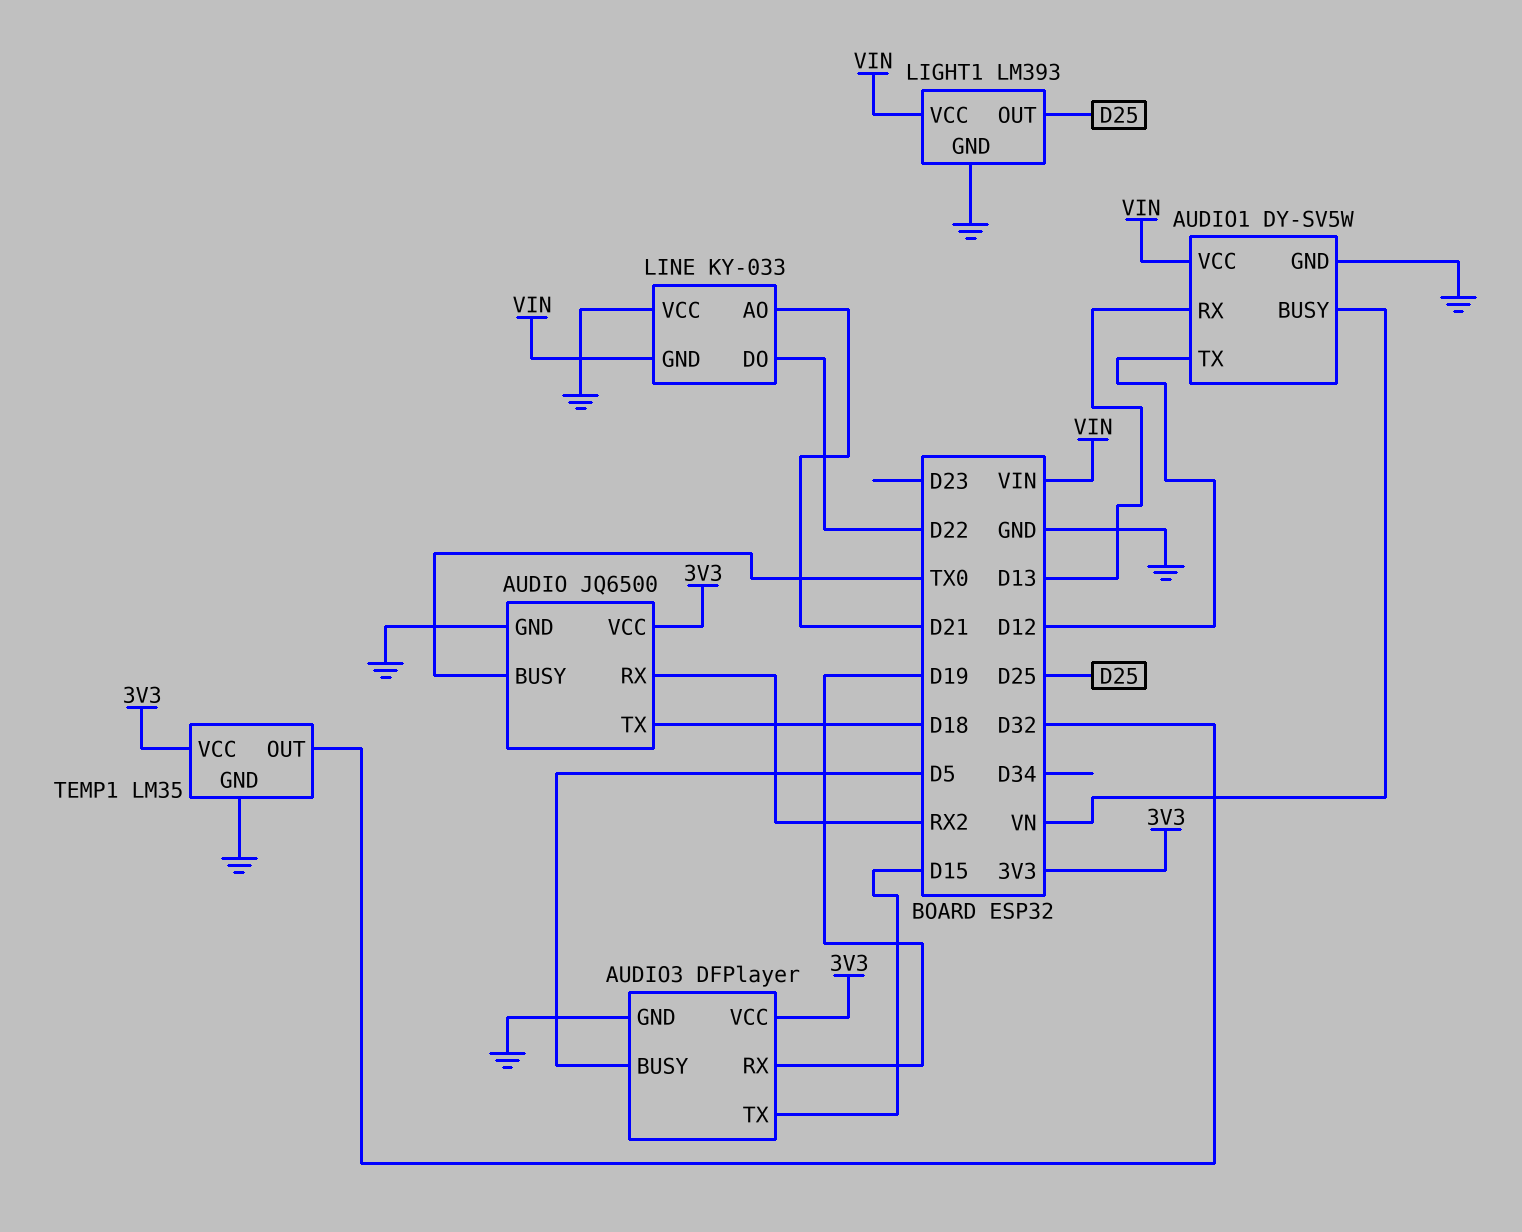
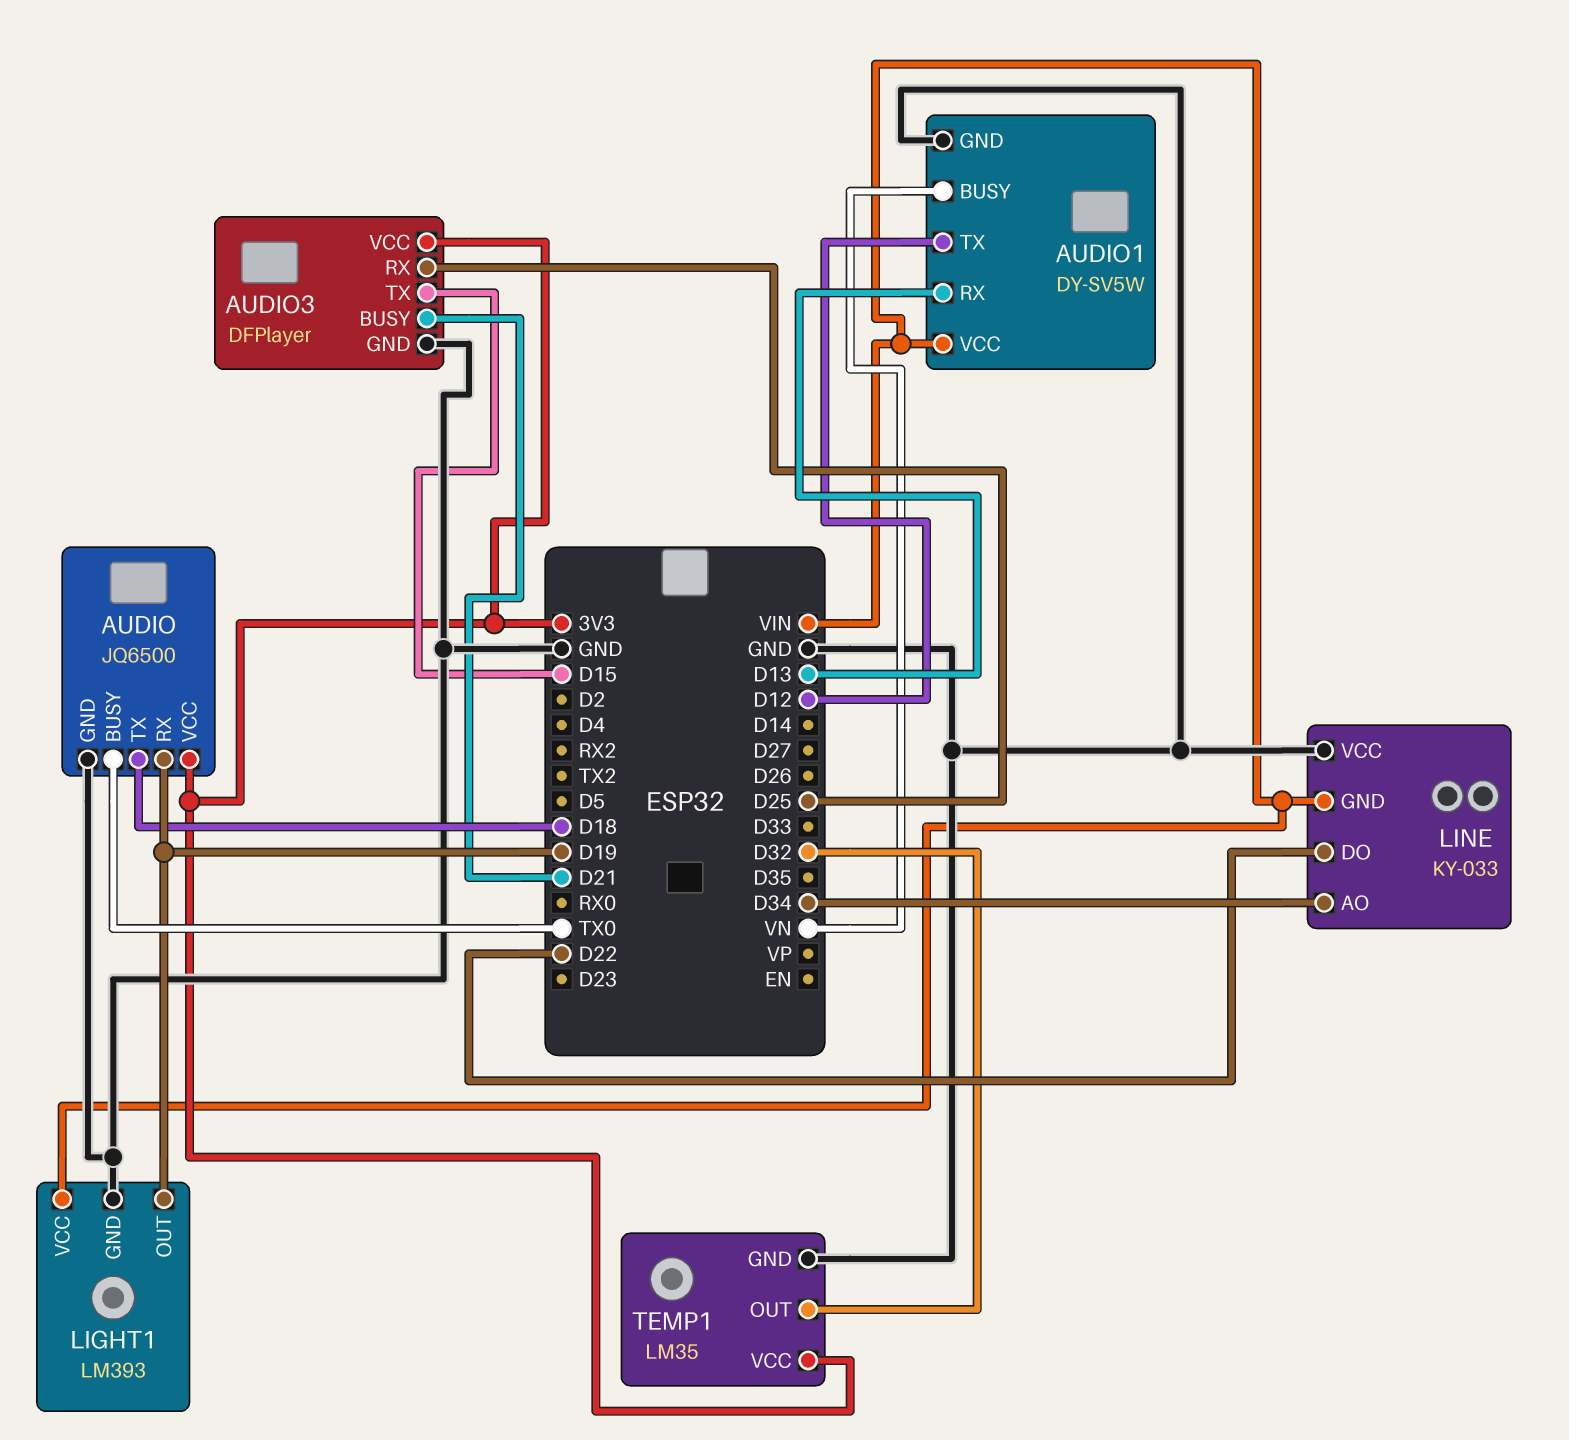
AUDIO pin RX: RX2 -> D19
AUDIO3 pin BUSY: D5 -> D21
AUDIO3 pin RX: D19 -> D25
LIGHT1 pin OUT: D25 -> D19
LINE pin AO: D21 -> D34

